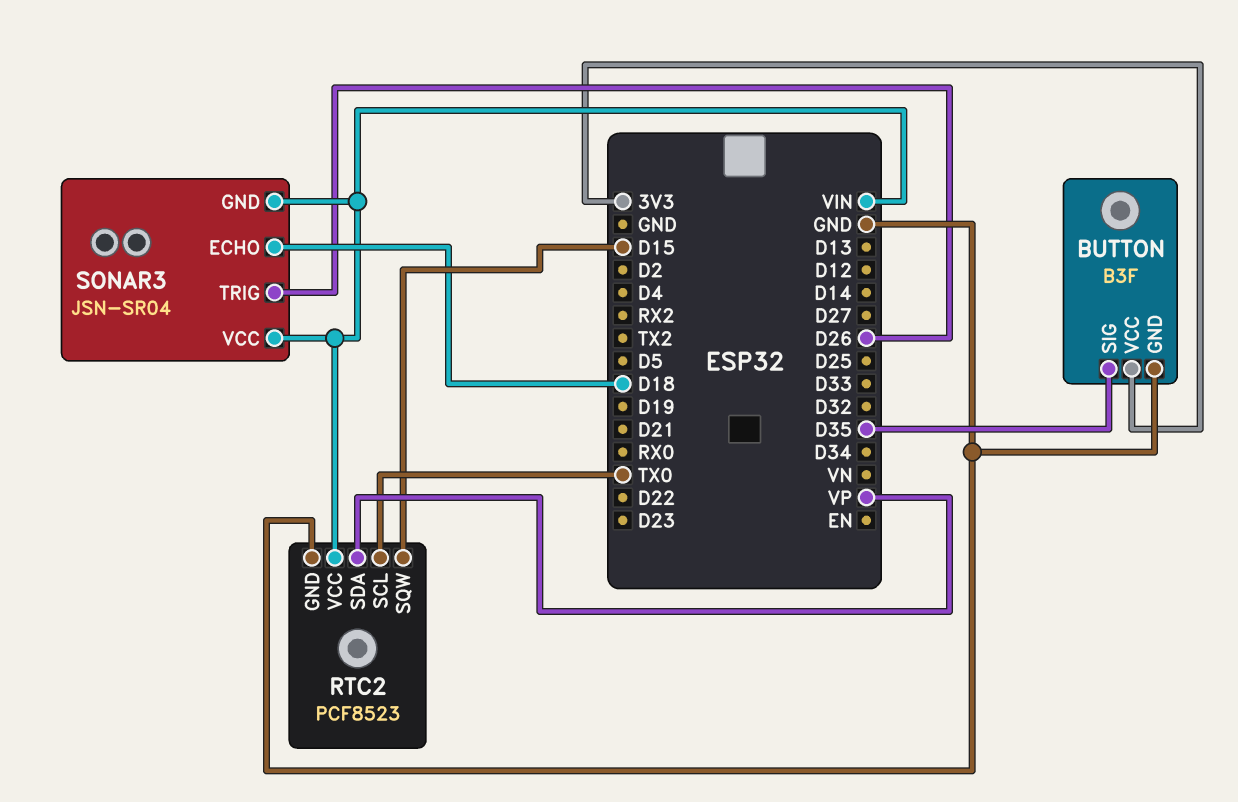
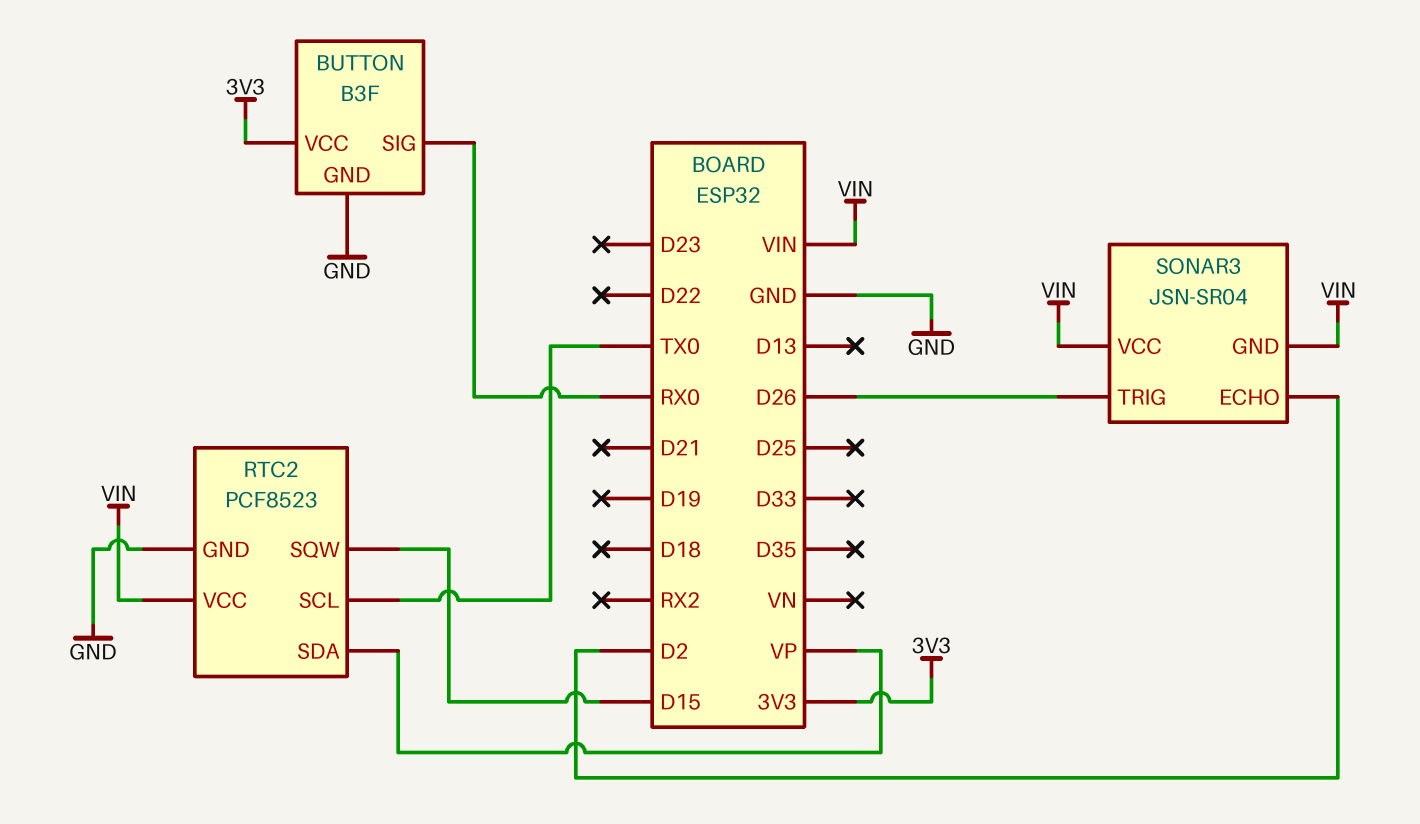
BUTTON pin SIG: D35 -> RX0
SONAR3 pin ECHO: D18 -> D2

